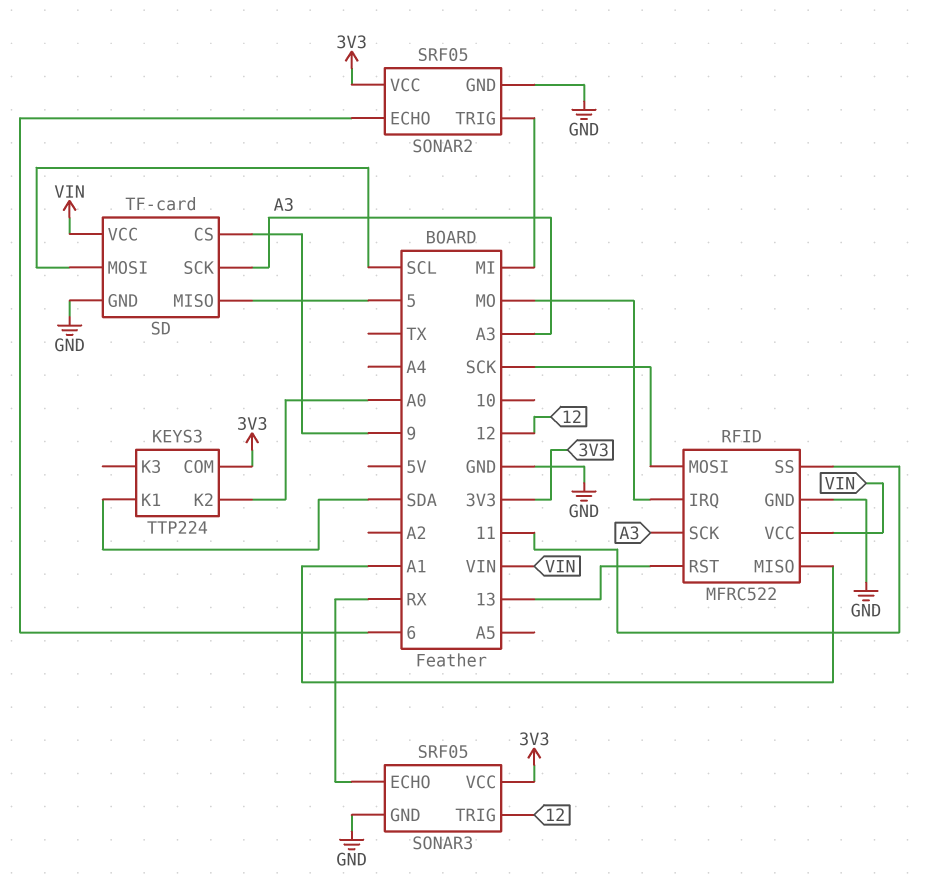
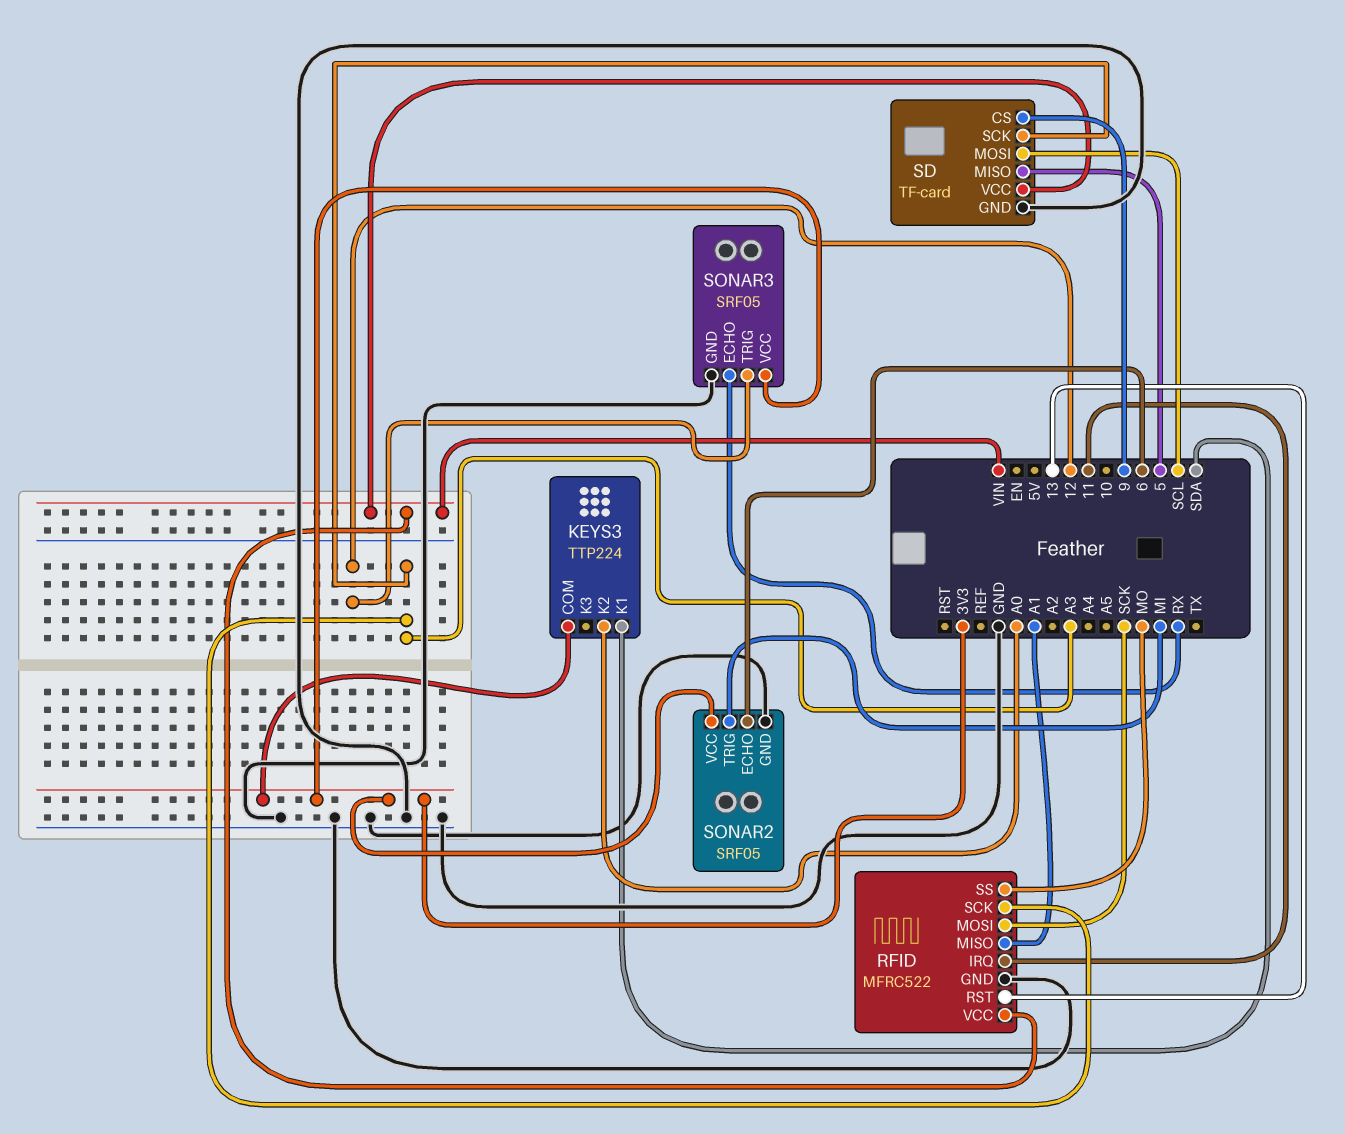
RFID pin IRQ: MO -> 11
RFID pin SS: 11 -> MO

